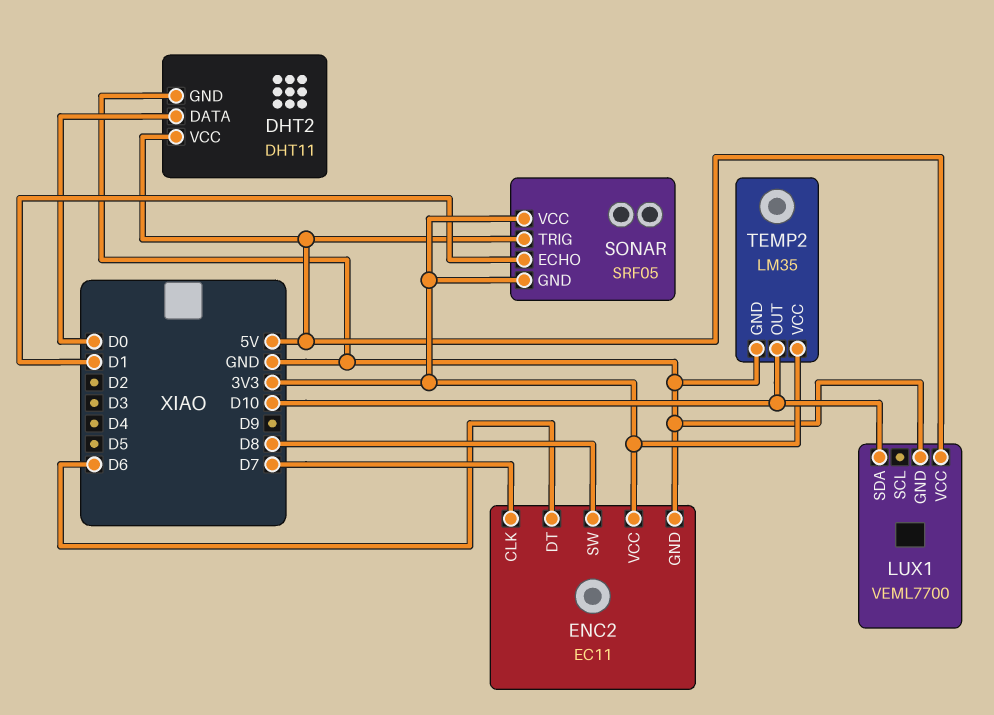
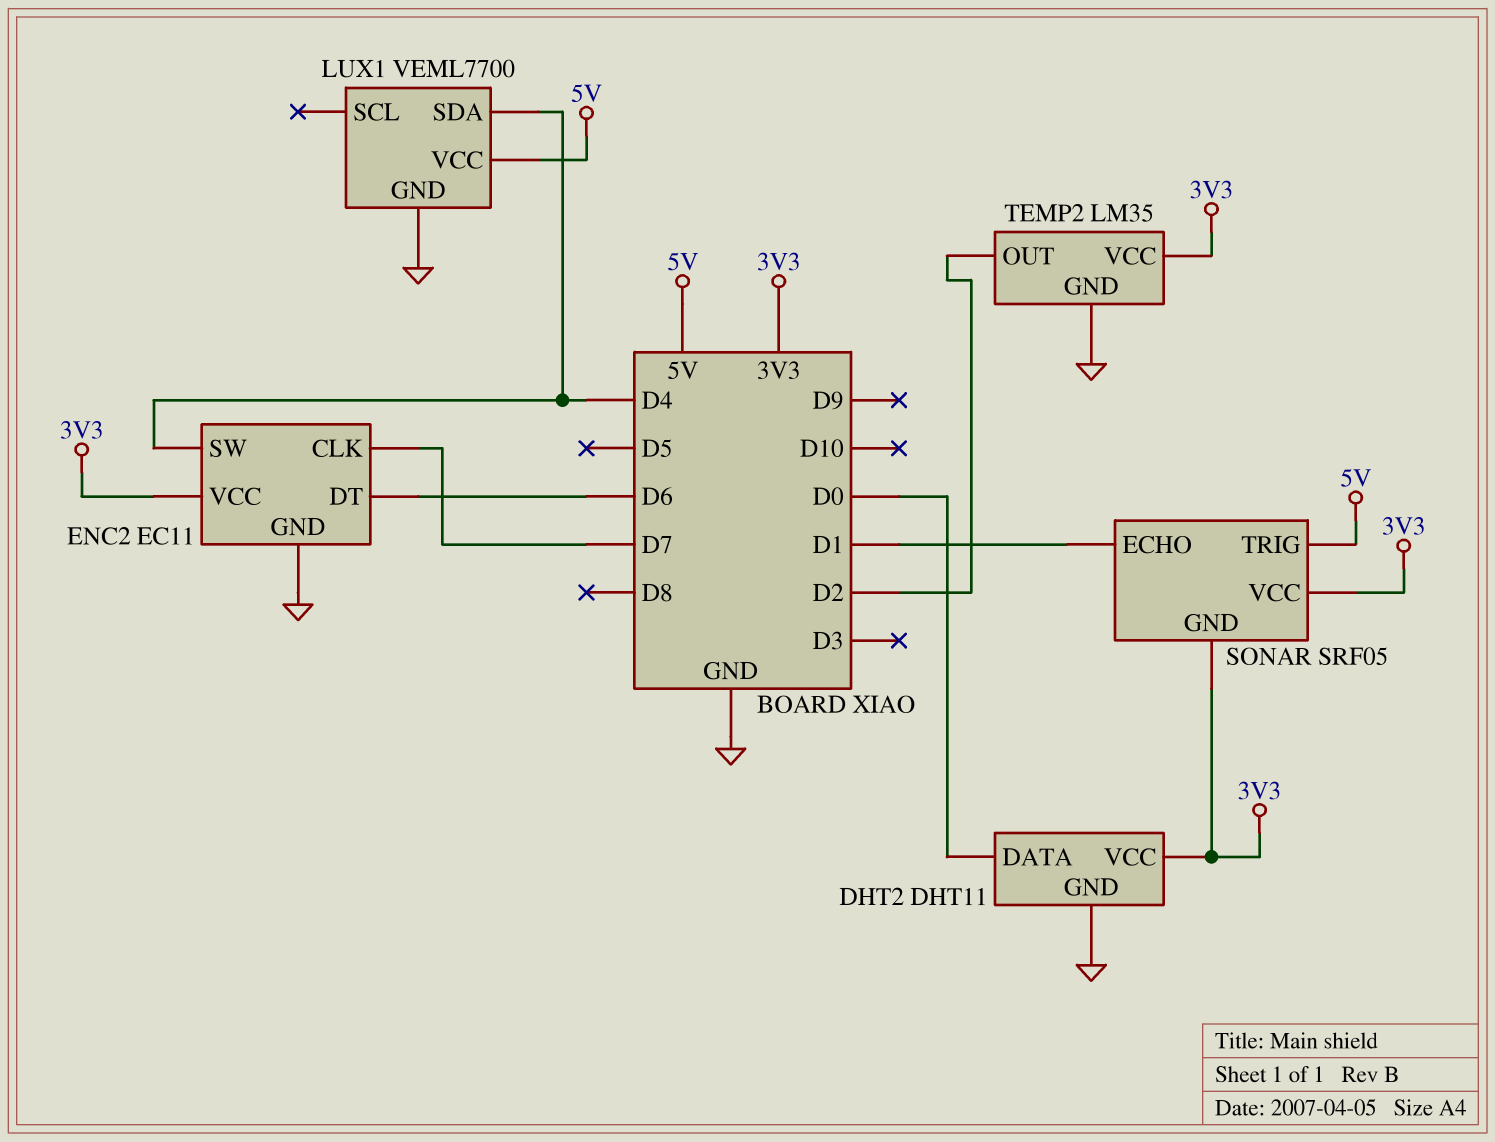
DHT2 pin VCC: 5V -> 3V3
ENC2 pin SW: D8 -> D4
LUX1 pin SDA: D10 -> D4
TEMP2 pin OUT: D10 -> D2

